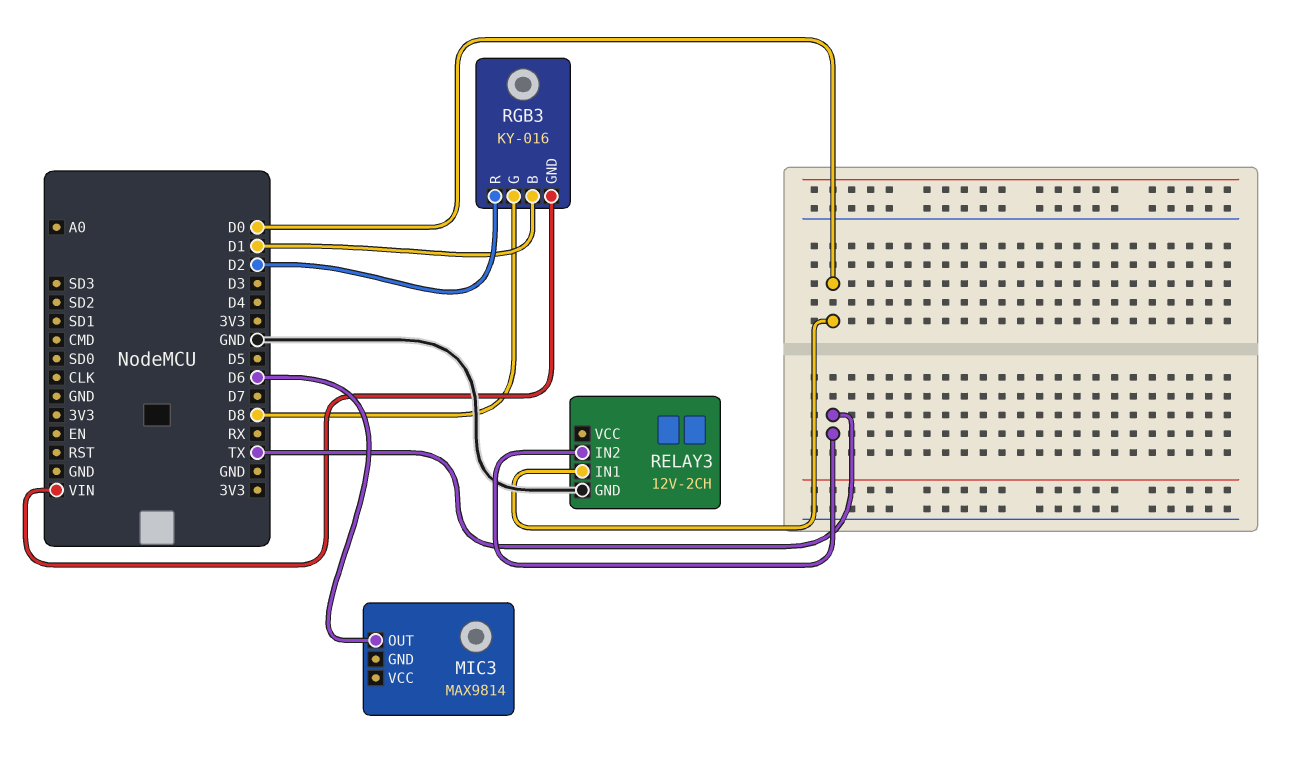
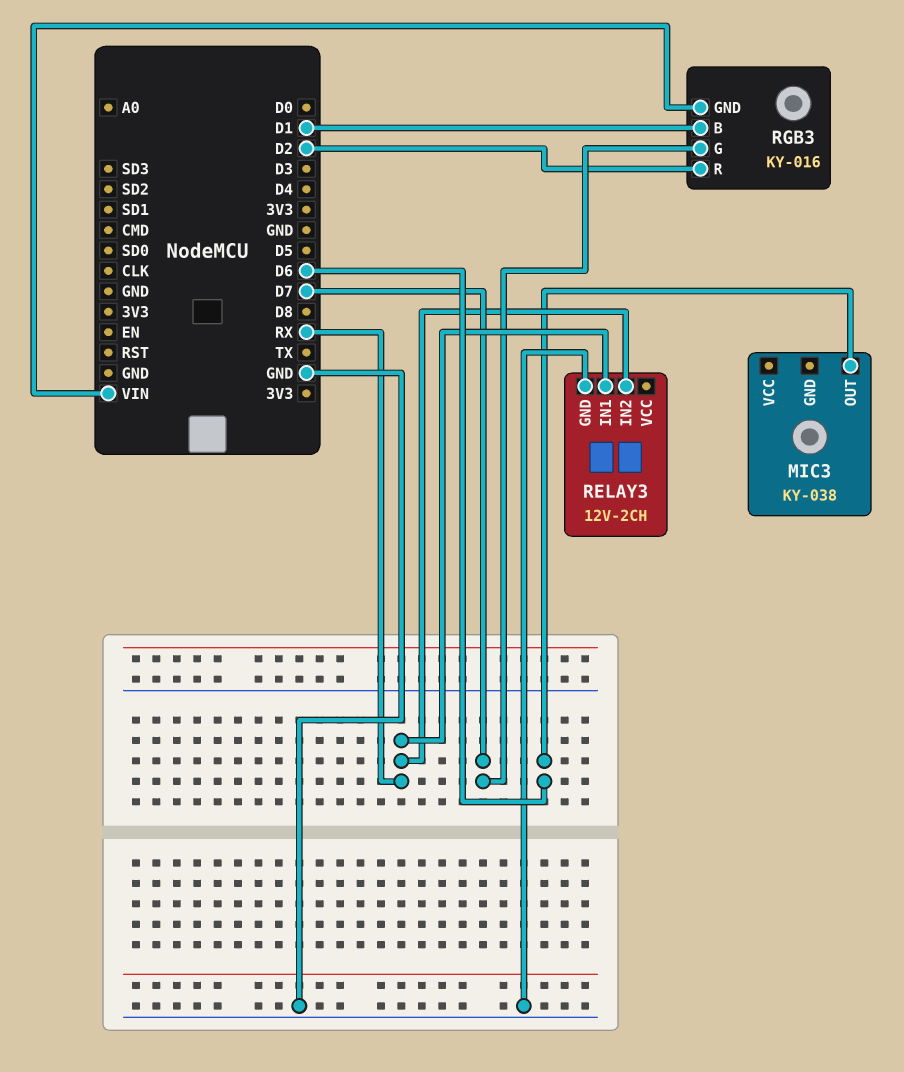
MIC3: MAX9814 -> KY-038
RELAY3 pin IN1: D0 -> RX
RELAY3 pin IN2: TX -> RX
RGB3 pin G: D8 -> D7

